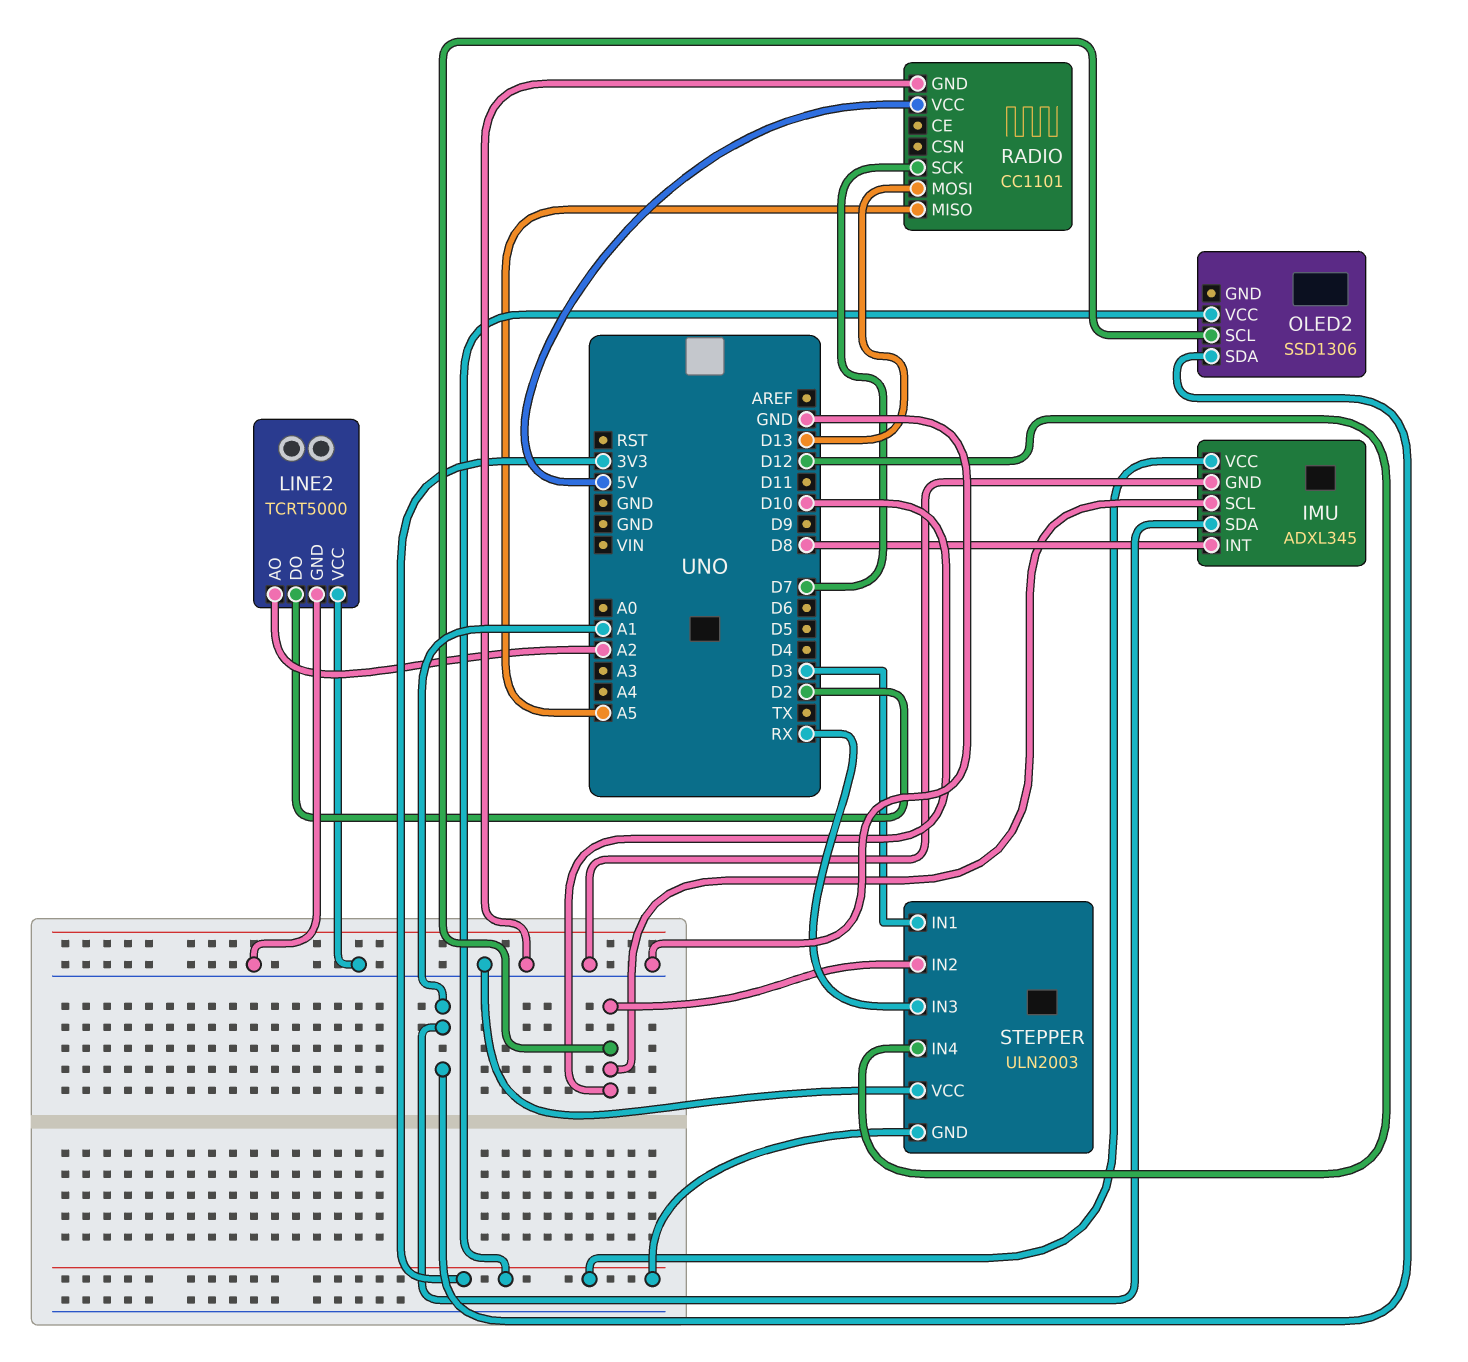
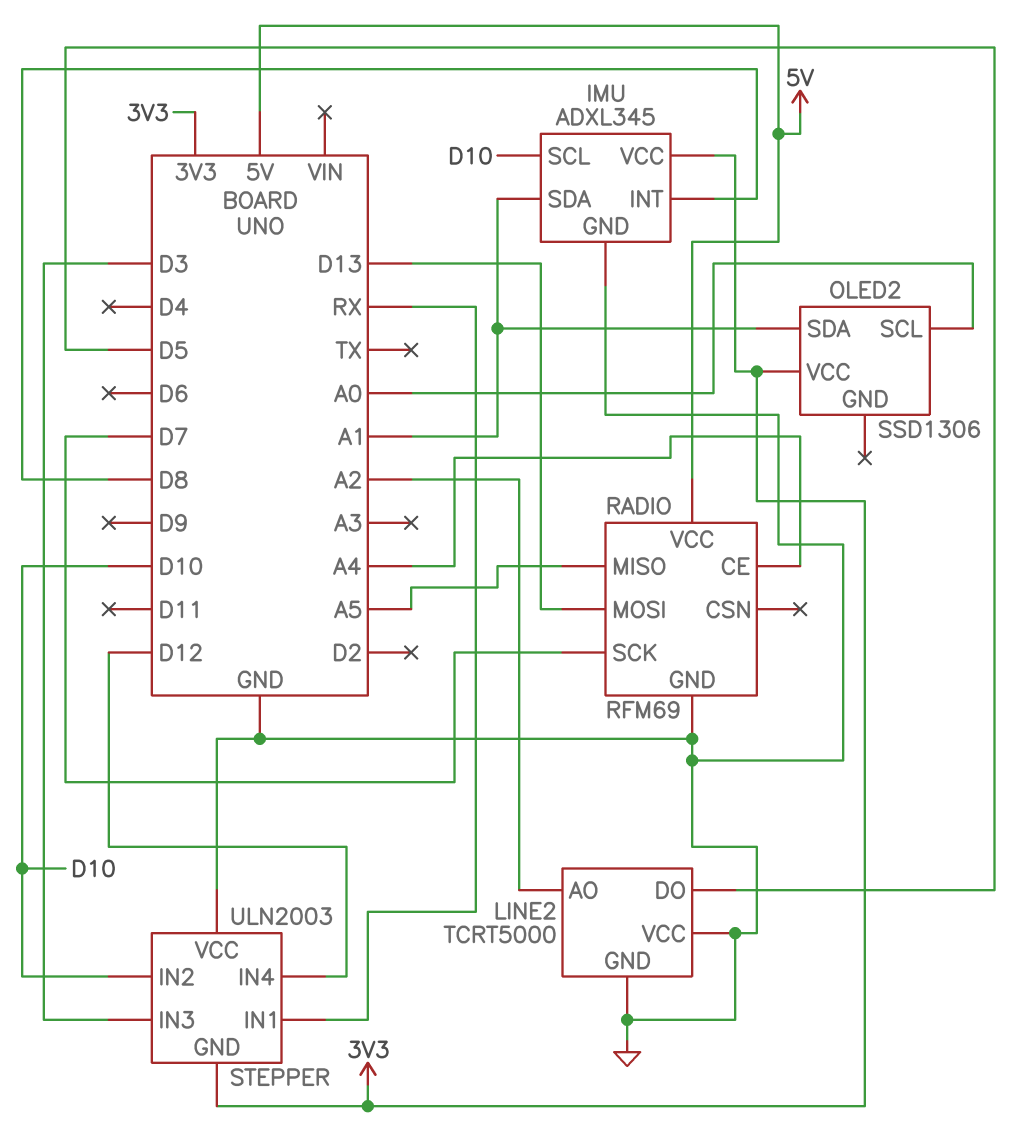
LINE2 pin DO: D2 -> D5
OLED2 pin SCL: D10 -> A0
RADIO: CC1101 -> RFM69
RADIO pin CE: none -> A4
STEPPER pin IN1: D3 -> RX
STEPPER pin IN3: RX -> D3

